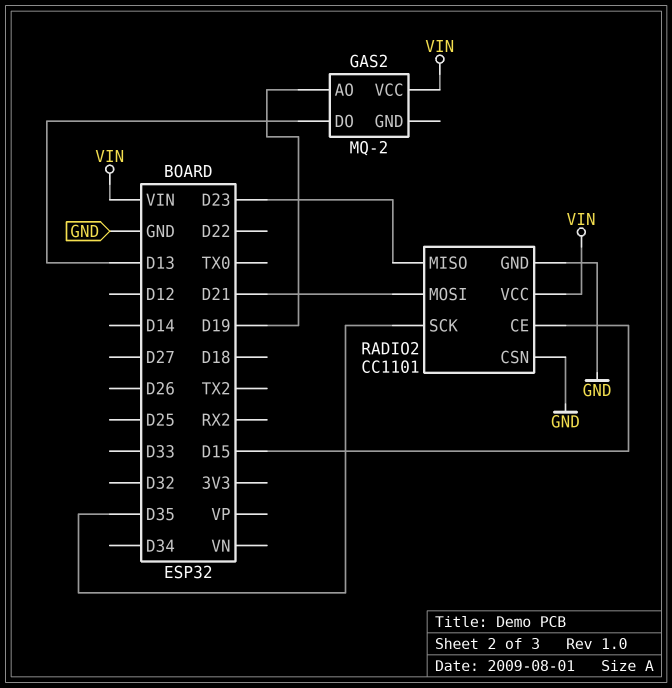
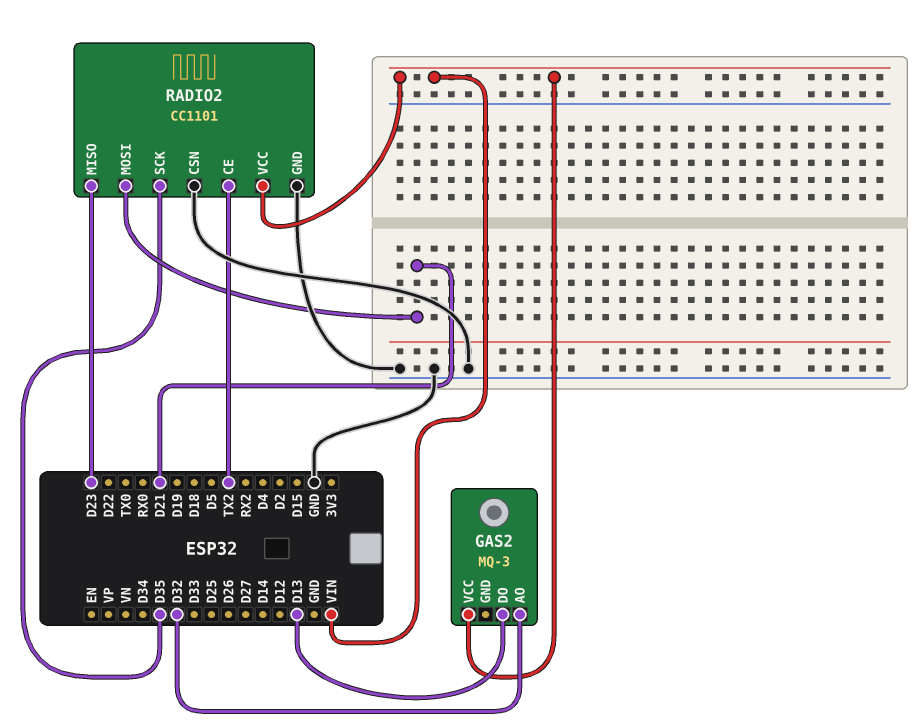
GAS2: MQ-2 -> MQ-3
GAS2 pin AO: D19 -> D32
RADIO2 pin CE: D15 -> TX2

